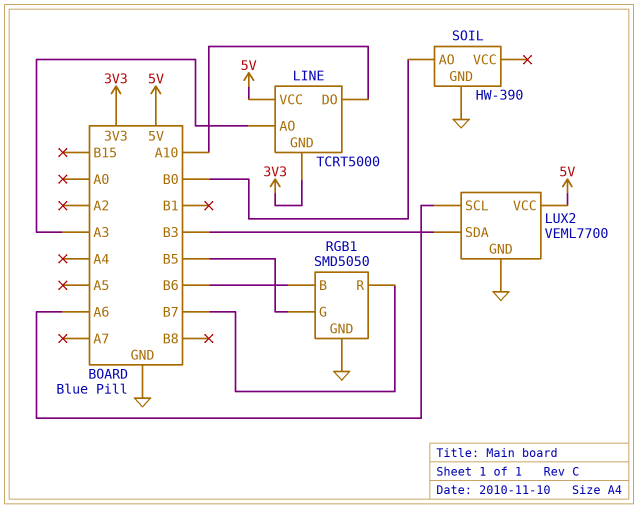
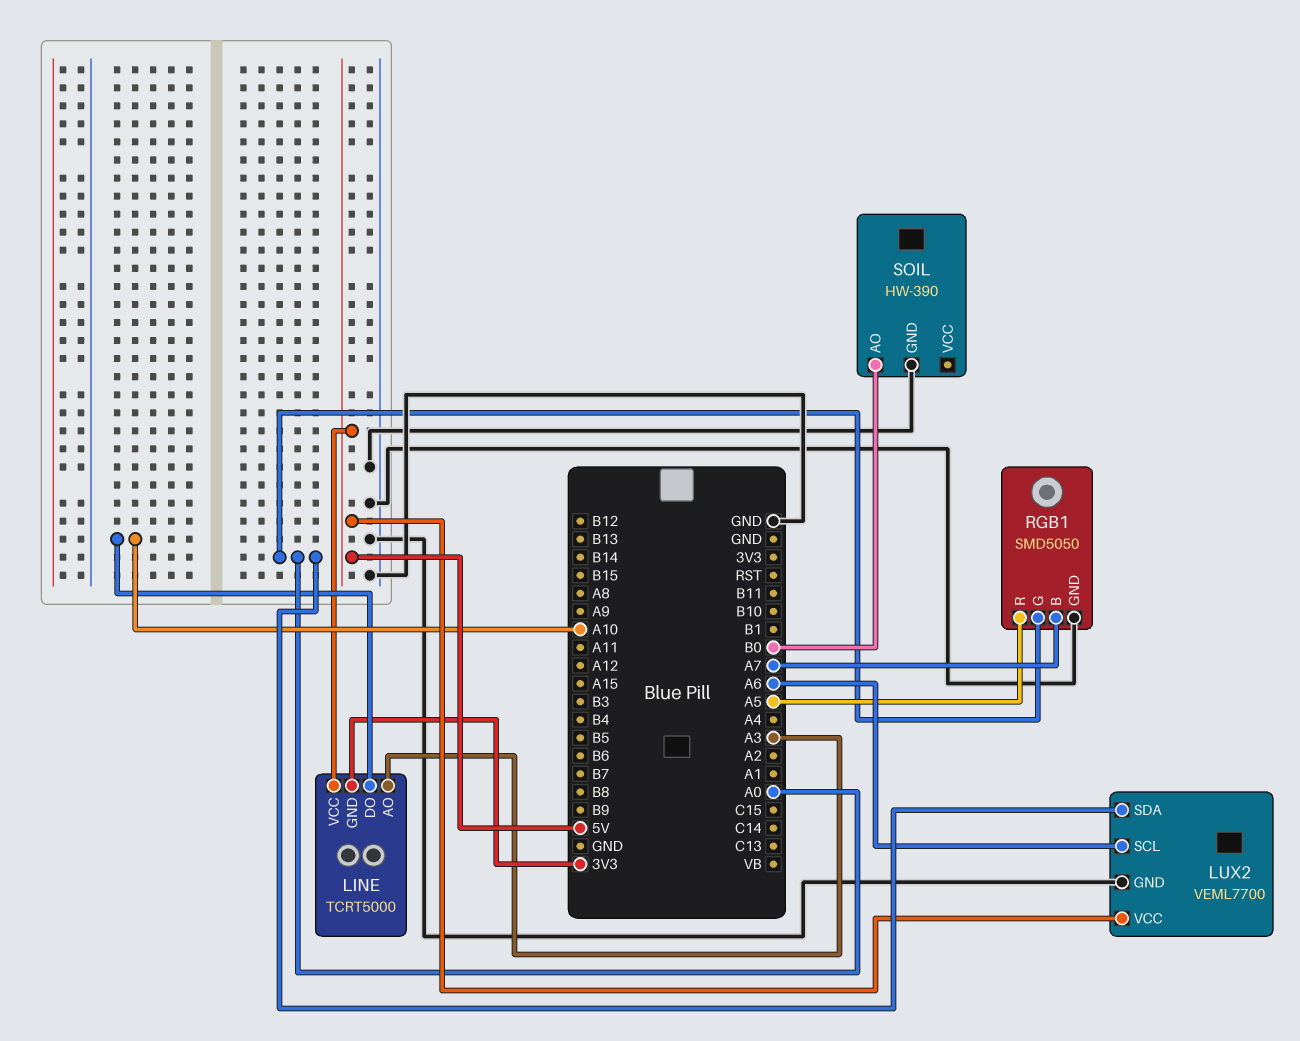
LUX2 pin SDA: B3 -> A0
RGB1 pin B: B6 -> A7
RGB1 pin G: B5 -> A0
RGB1 pin R: B7 -> A5

